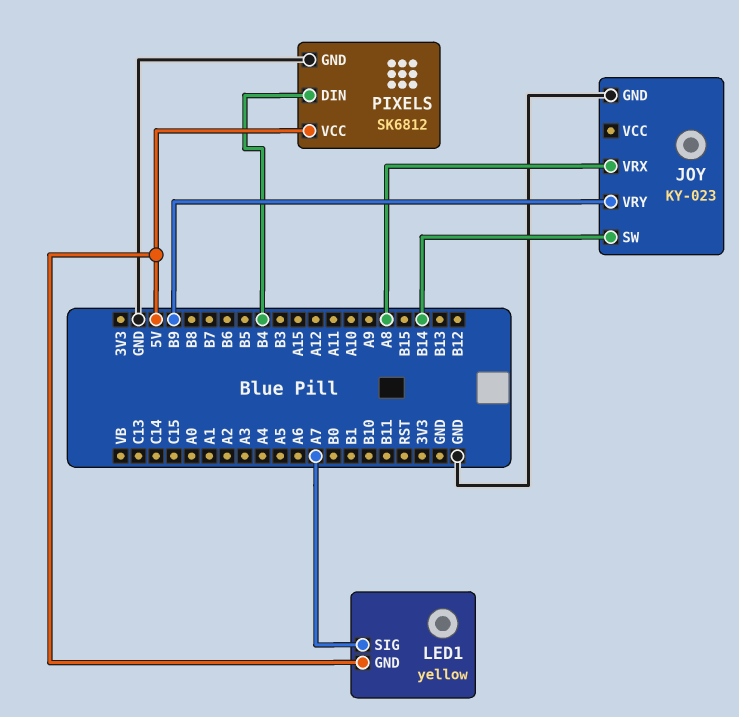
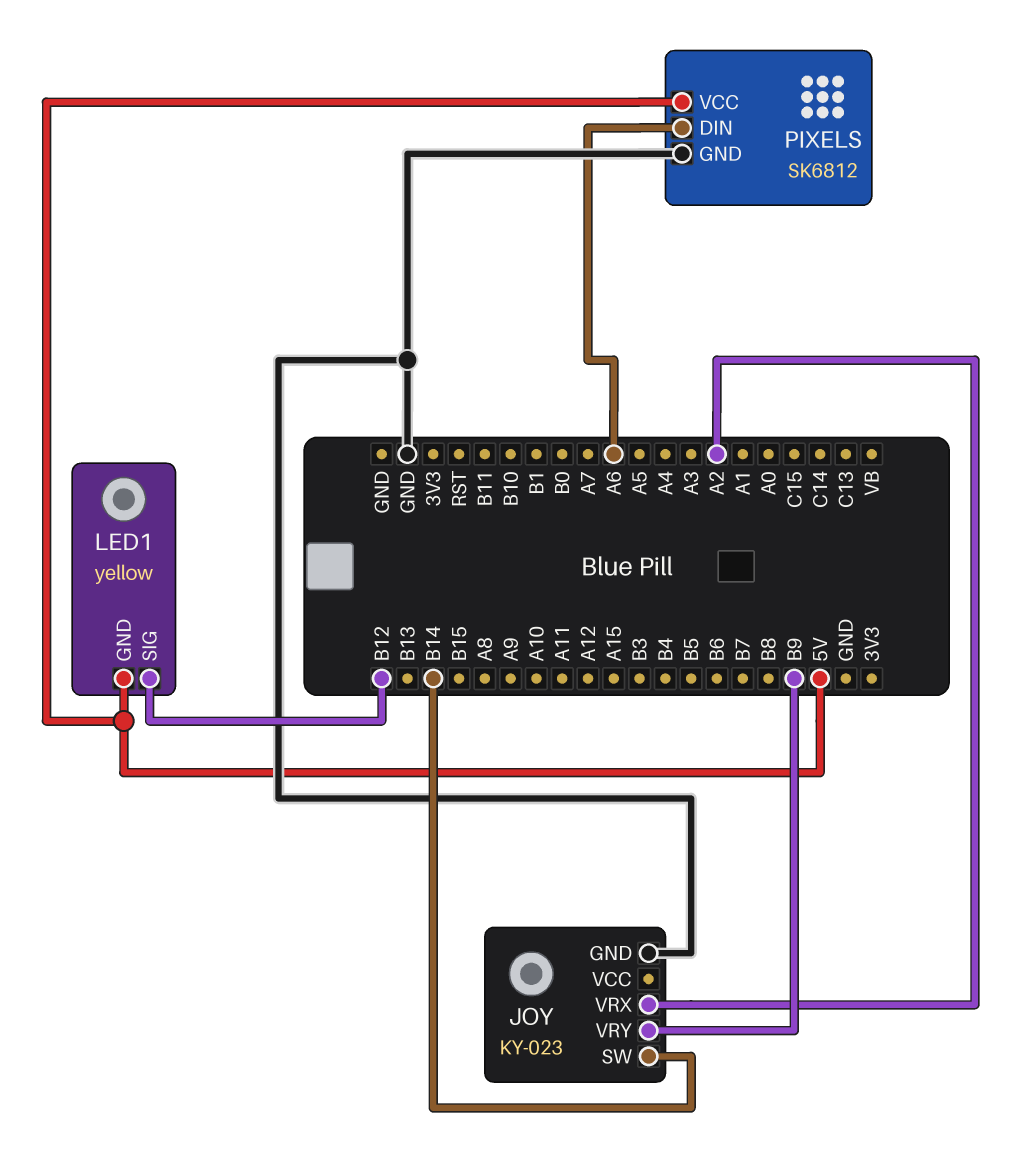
JOY pin VRX: A8 -> A2
LED1 pin SIG: A7 -> B12
PIXELS pin DIN: B4 -> A6

